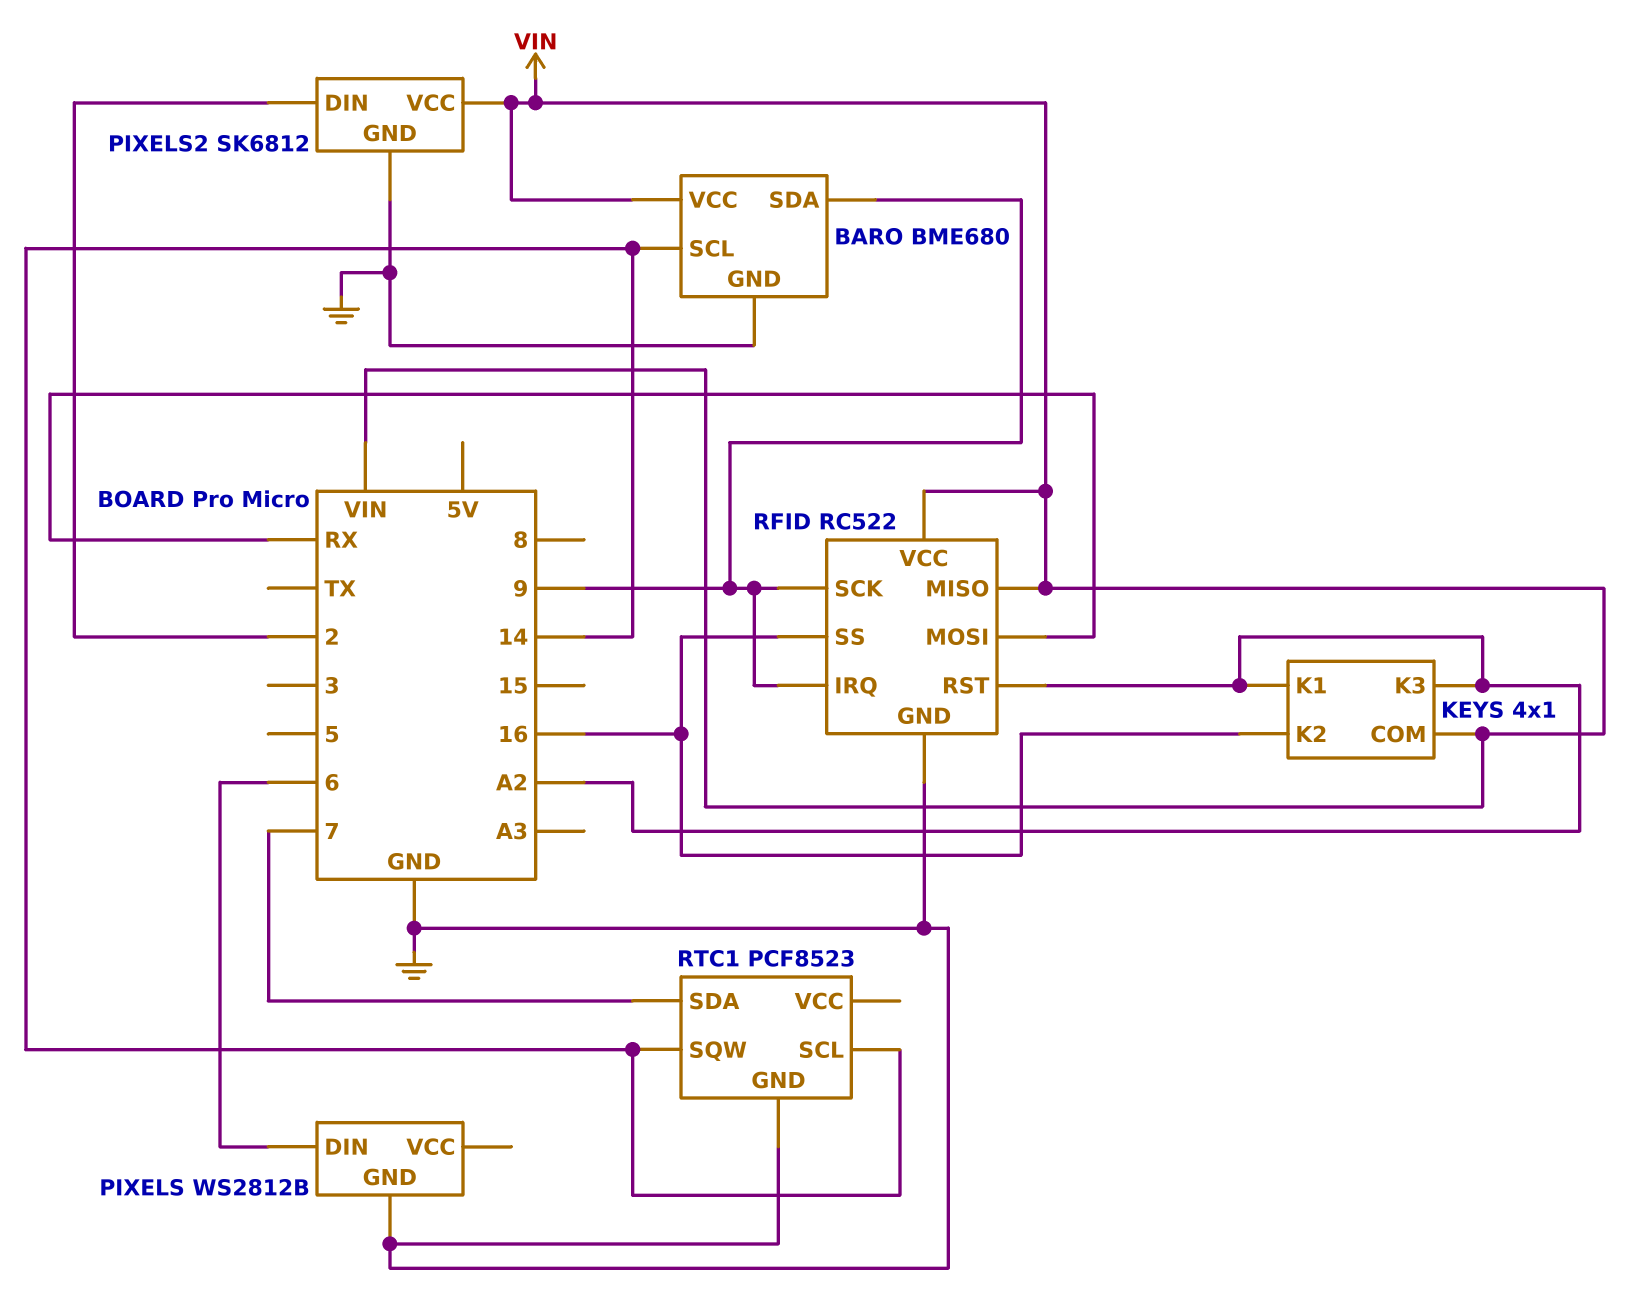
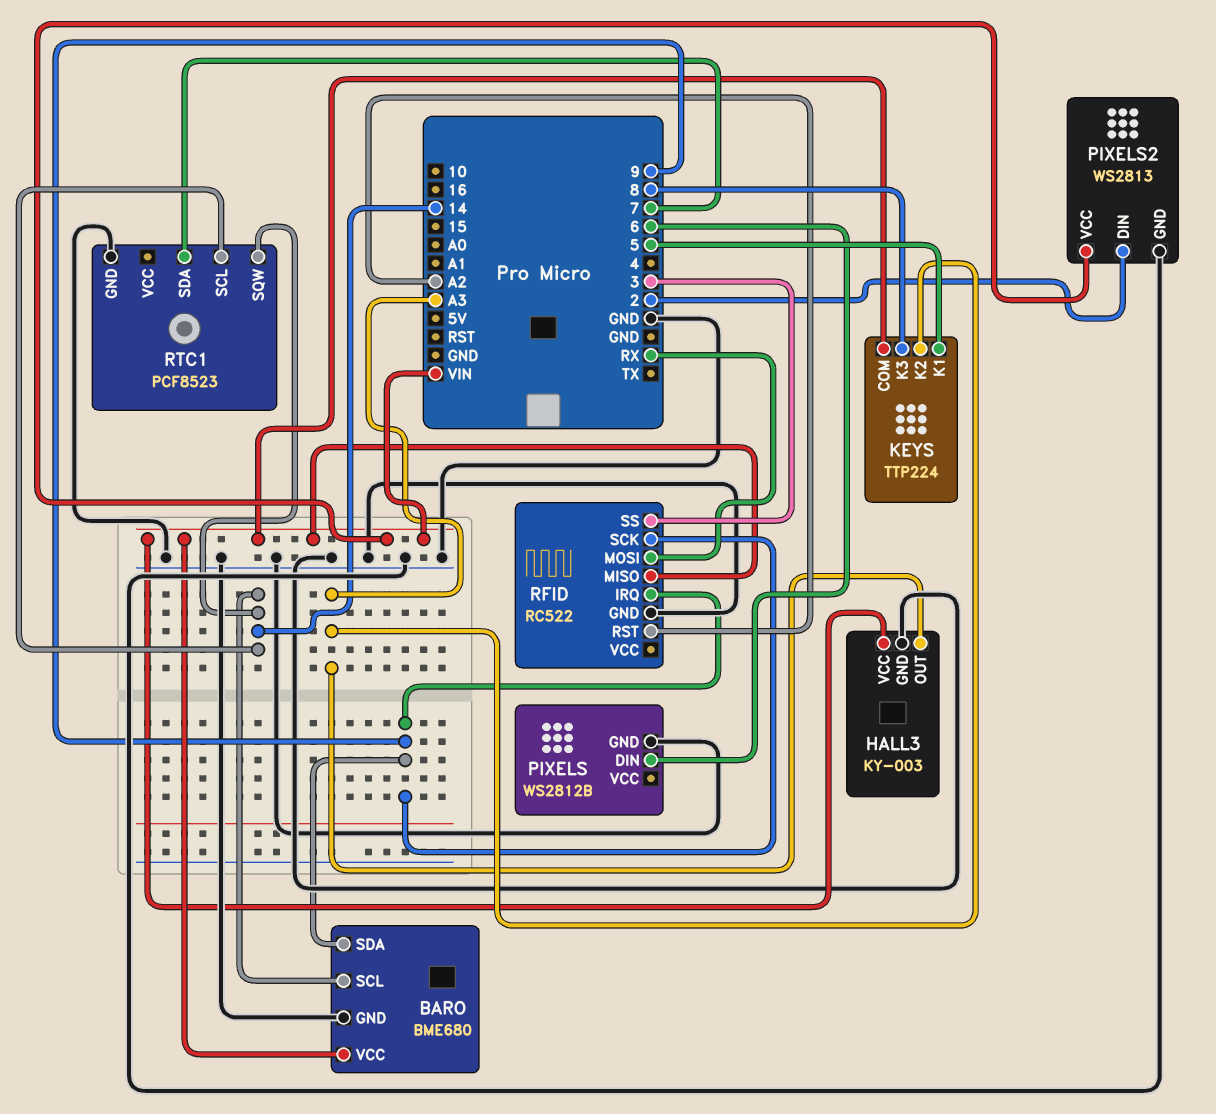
HALL3: none -> KY-003
HALL3 pin GND: none -> GND
HALL3 pin OUT: none -> A3
HALL3 pin VCC: none -> VIN
KEYS: 4x1 -> TTP224
KEYS pin K1: A2 -> 5
KEYS pin K2: 16 -> A3
KEYS pin K3: A2 -> 8
PIXELS2: SK6812 -> WS2813
RFID pin SS: 16 -> 3
RFID pin VCC: VIN -> none

